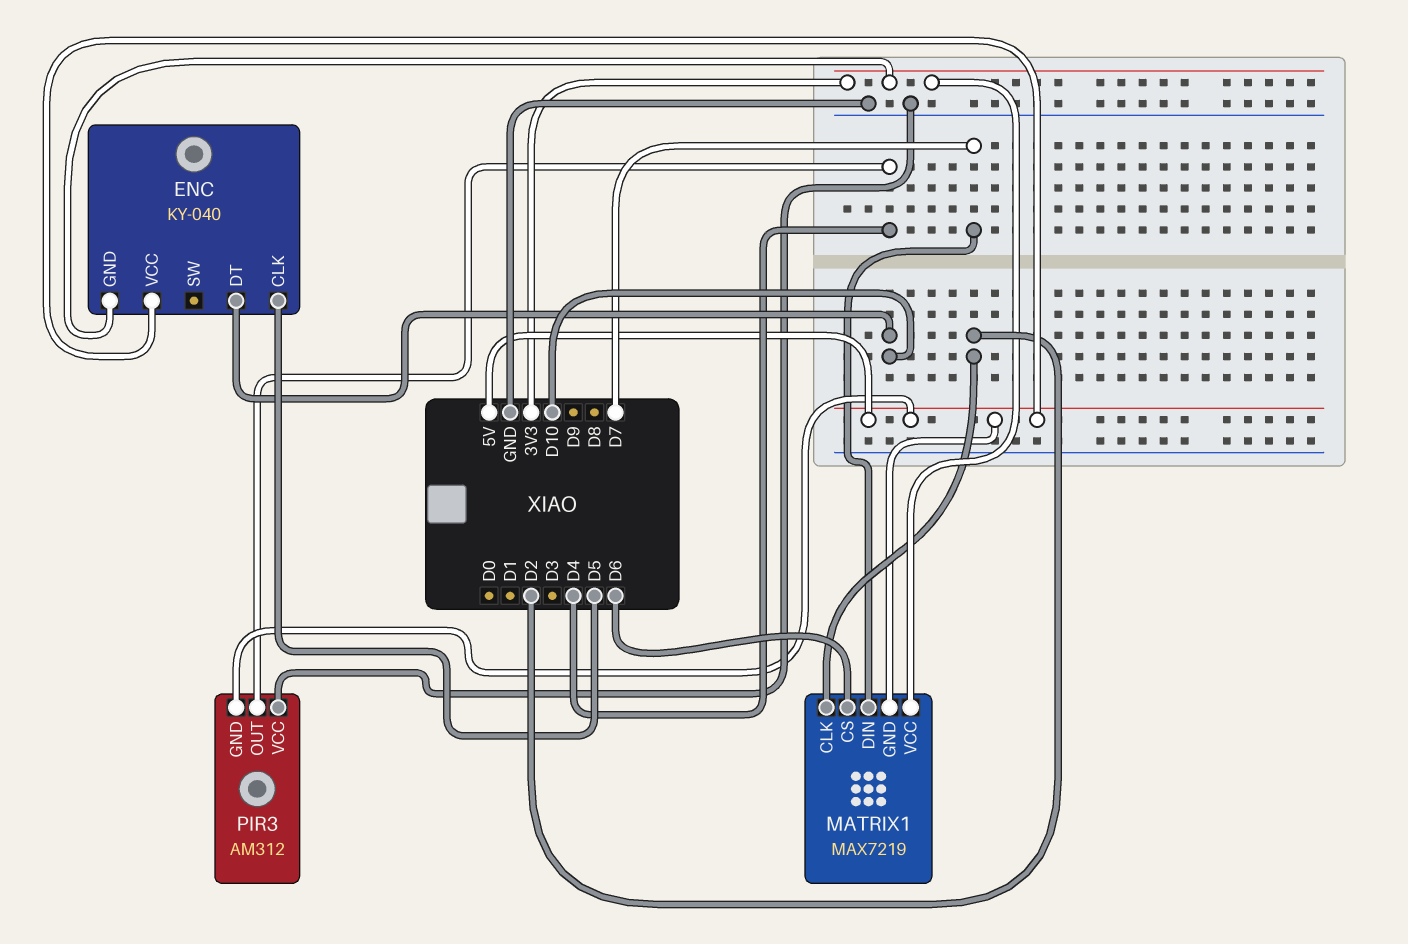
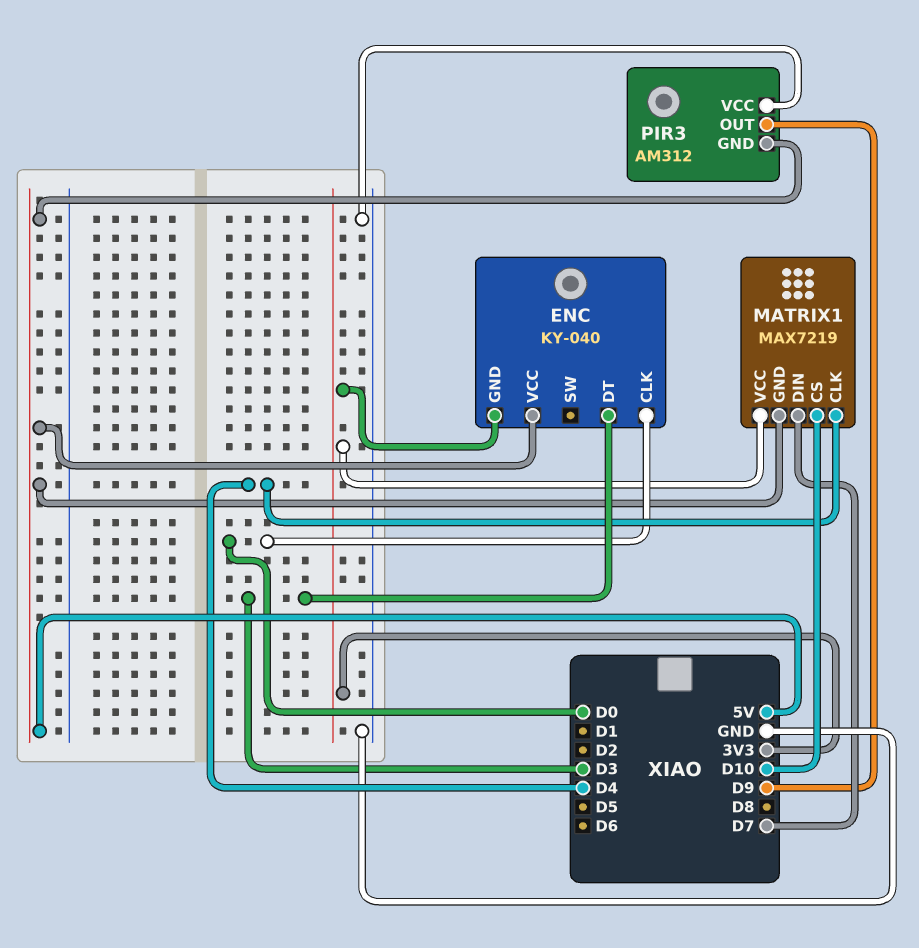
ENC pin CLK: D5 -> D0
ENC pin DT: D10 -> D3
MATRIX1 pin CLK: D2 -> D4
MATRIX1 pin CS: D6 -> D10
PIR3 pin OUT: D4 -> D9

